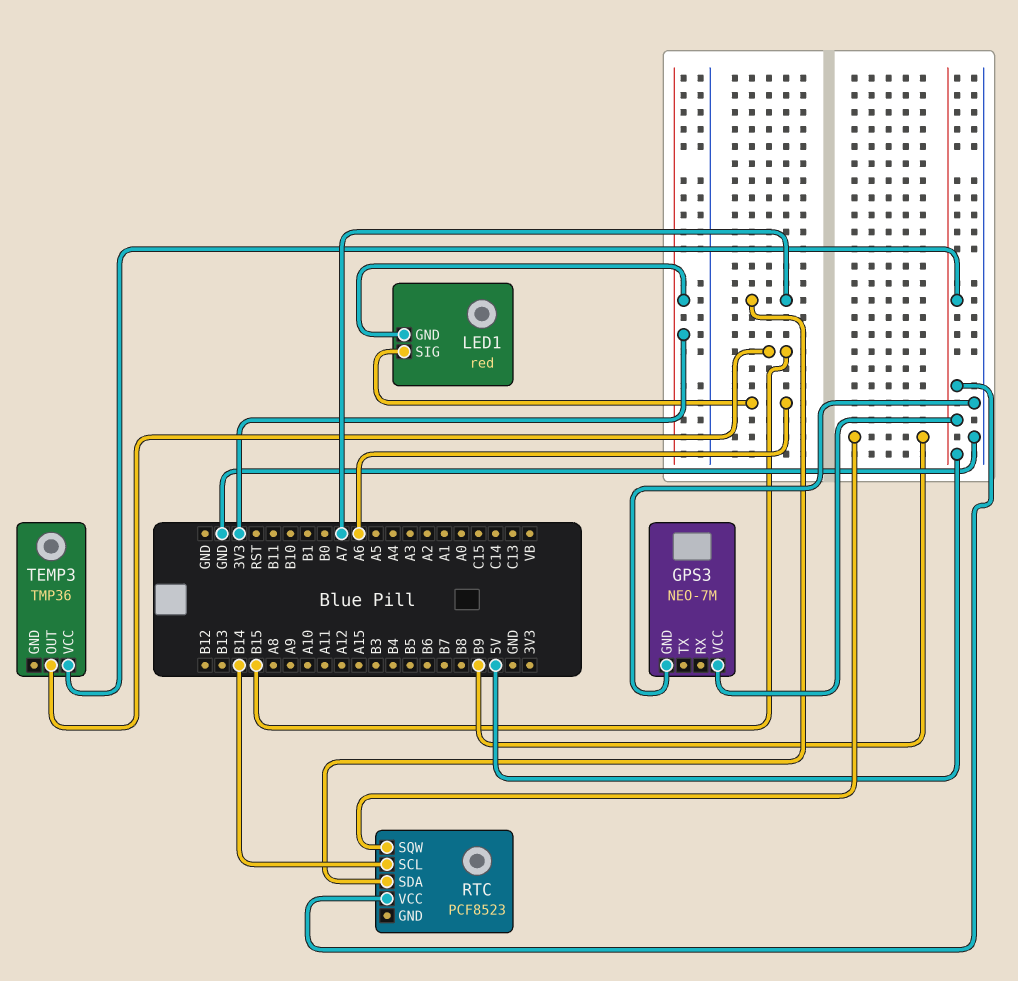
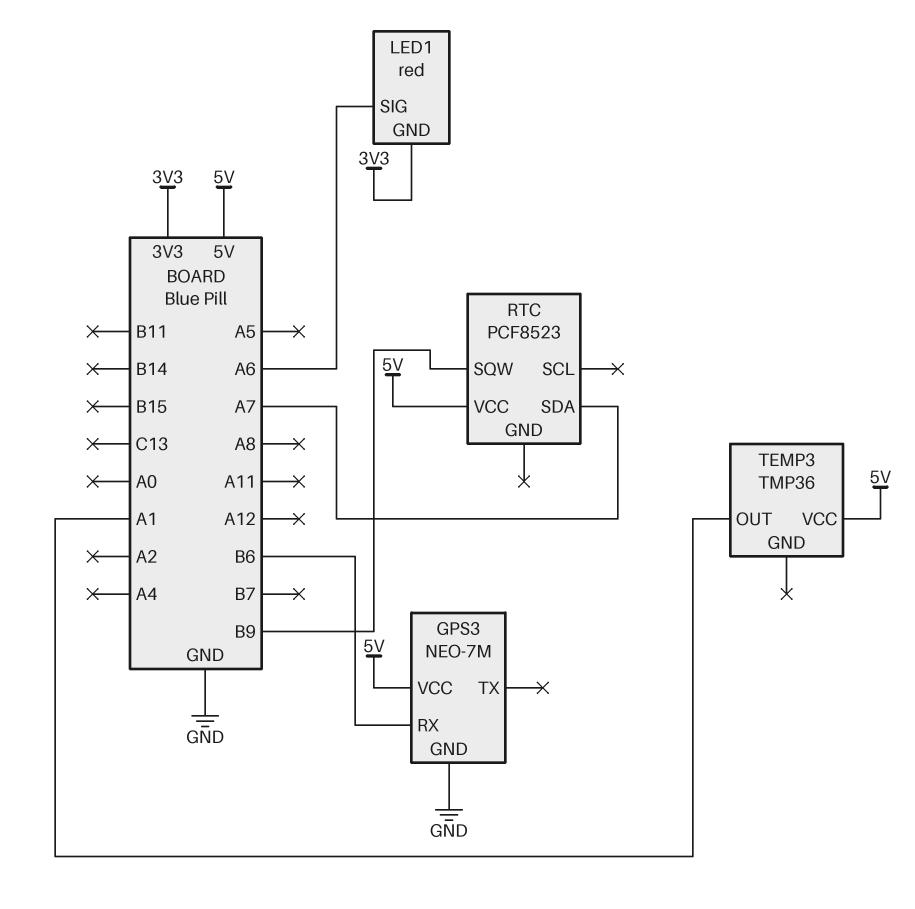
GPS3 pin RX: none -> B6
RTC pin SCL: B14 -> none
TEMP3 pin OUT: B15 -> A1

